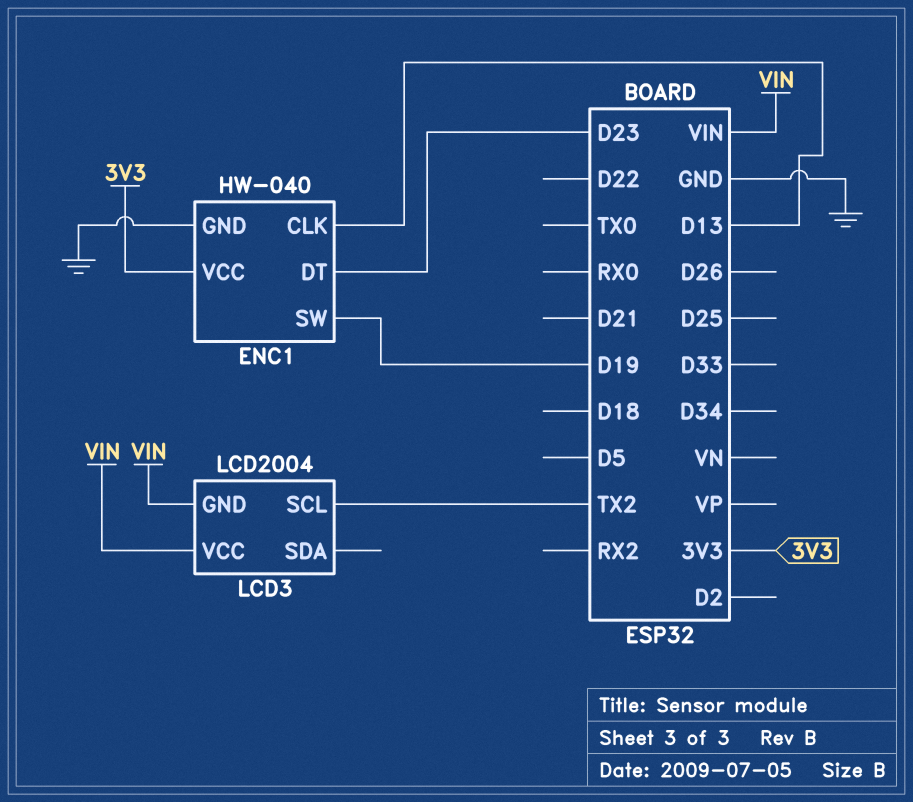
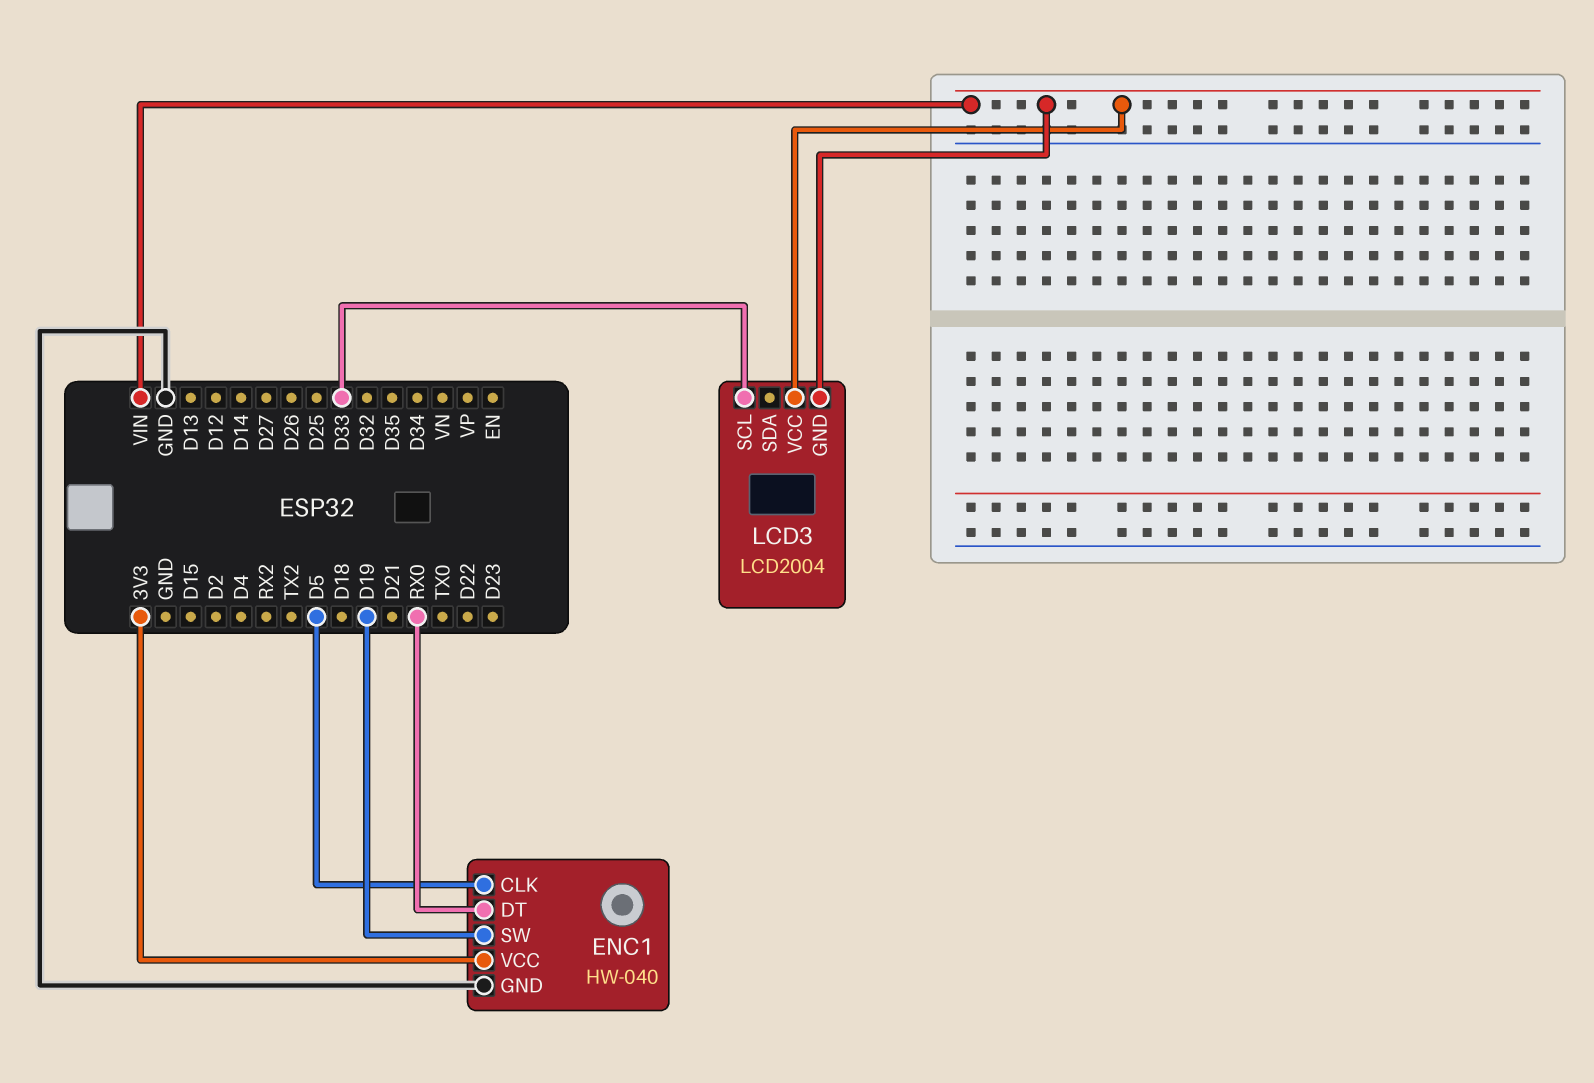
ENC1 pin CLK: D13 -> D5
ENC1 pin DT: D23 -> RX0
LCD3 pin SCL: TX2 -> D33

